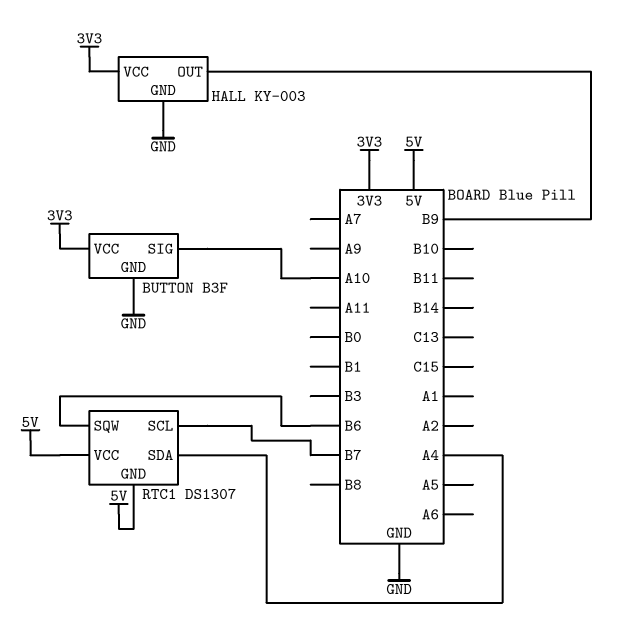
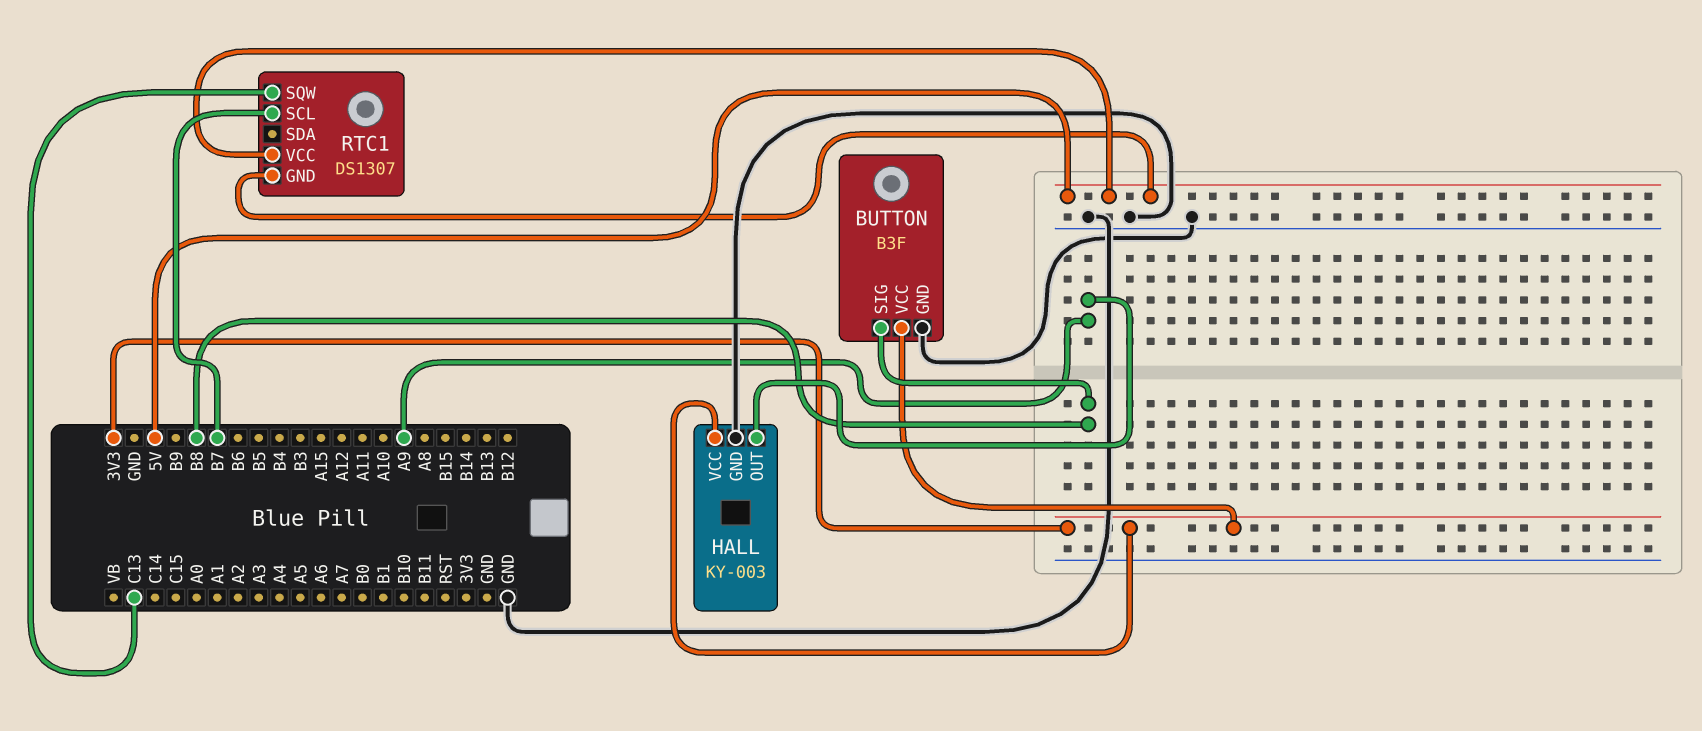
BUTTON pin SIG: A10 -> B8
HALL pin OUT: B9 -> A9
RTC1 pin SDA: A4 -> none
RTC1 pin SQW: B6 -> C13

